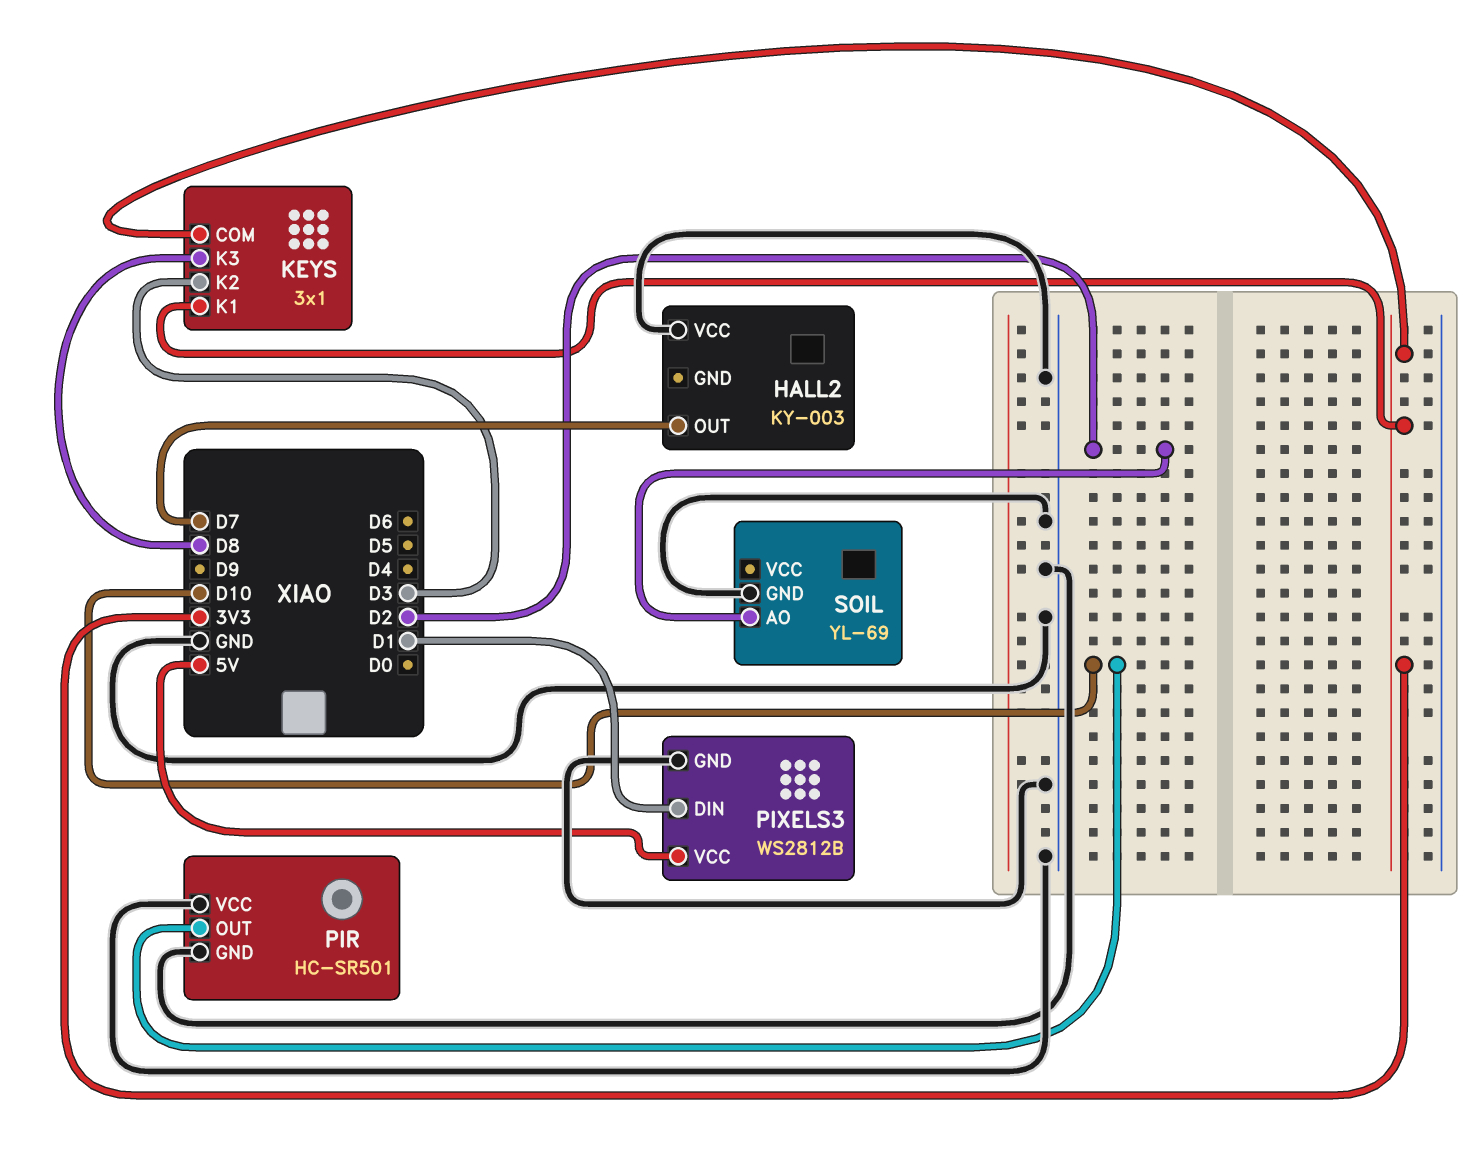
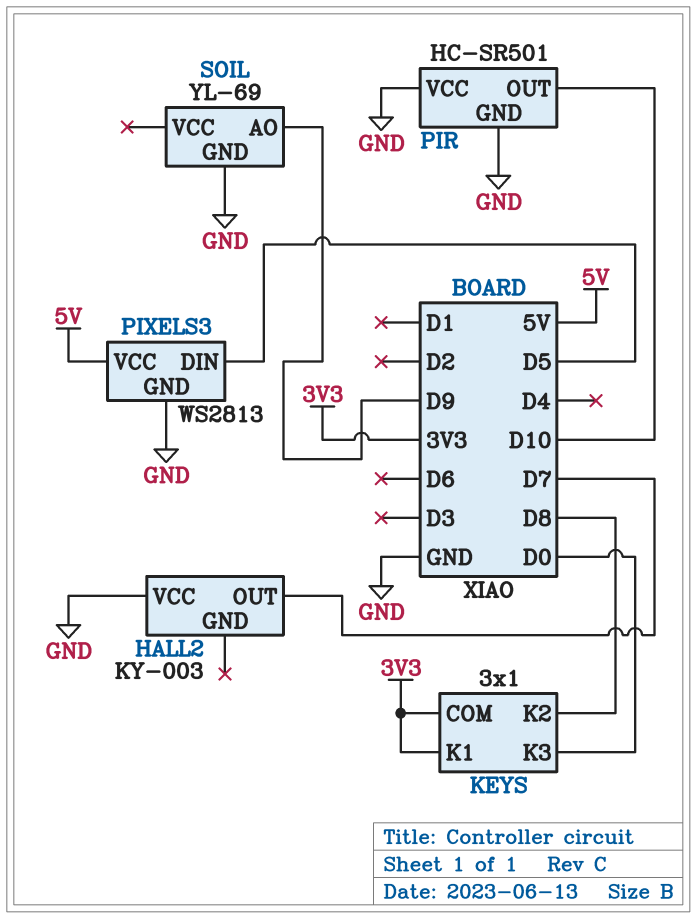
KEYS pin K2: D3 -> D8
KEYS pin K3: D8 -> D0
PIXELS3: WS2812B -> WS2813
PIXELS3 pin DIN: D1 -> D5
SOIL pin AO: D2 -> D9

